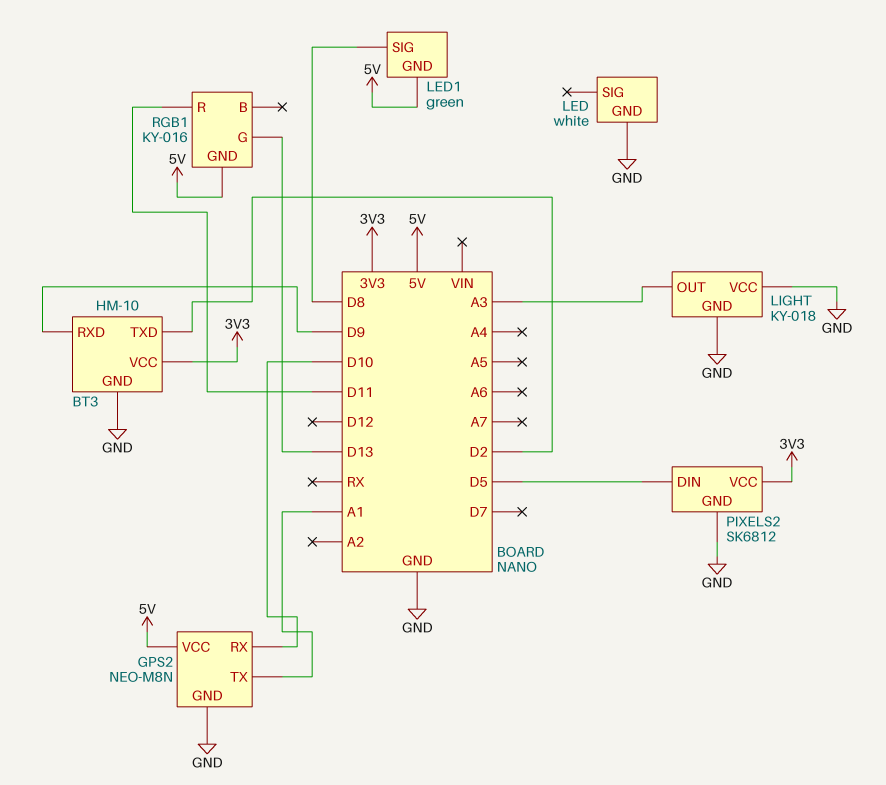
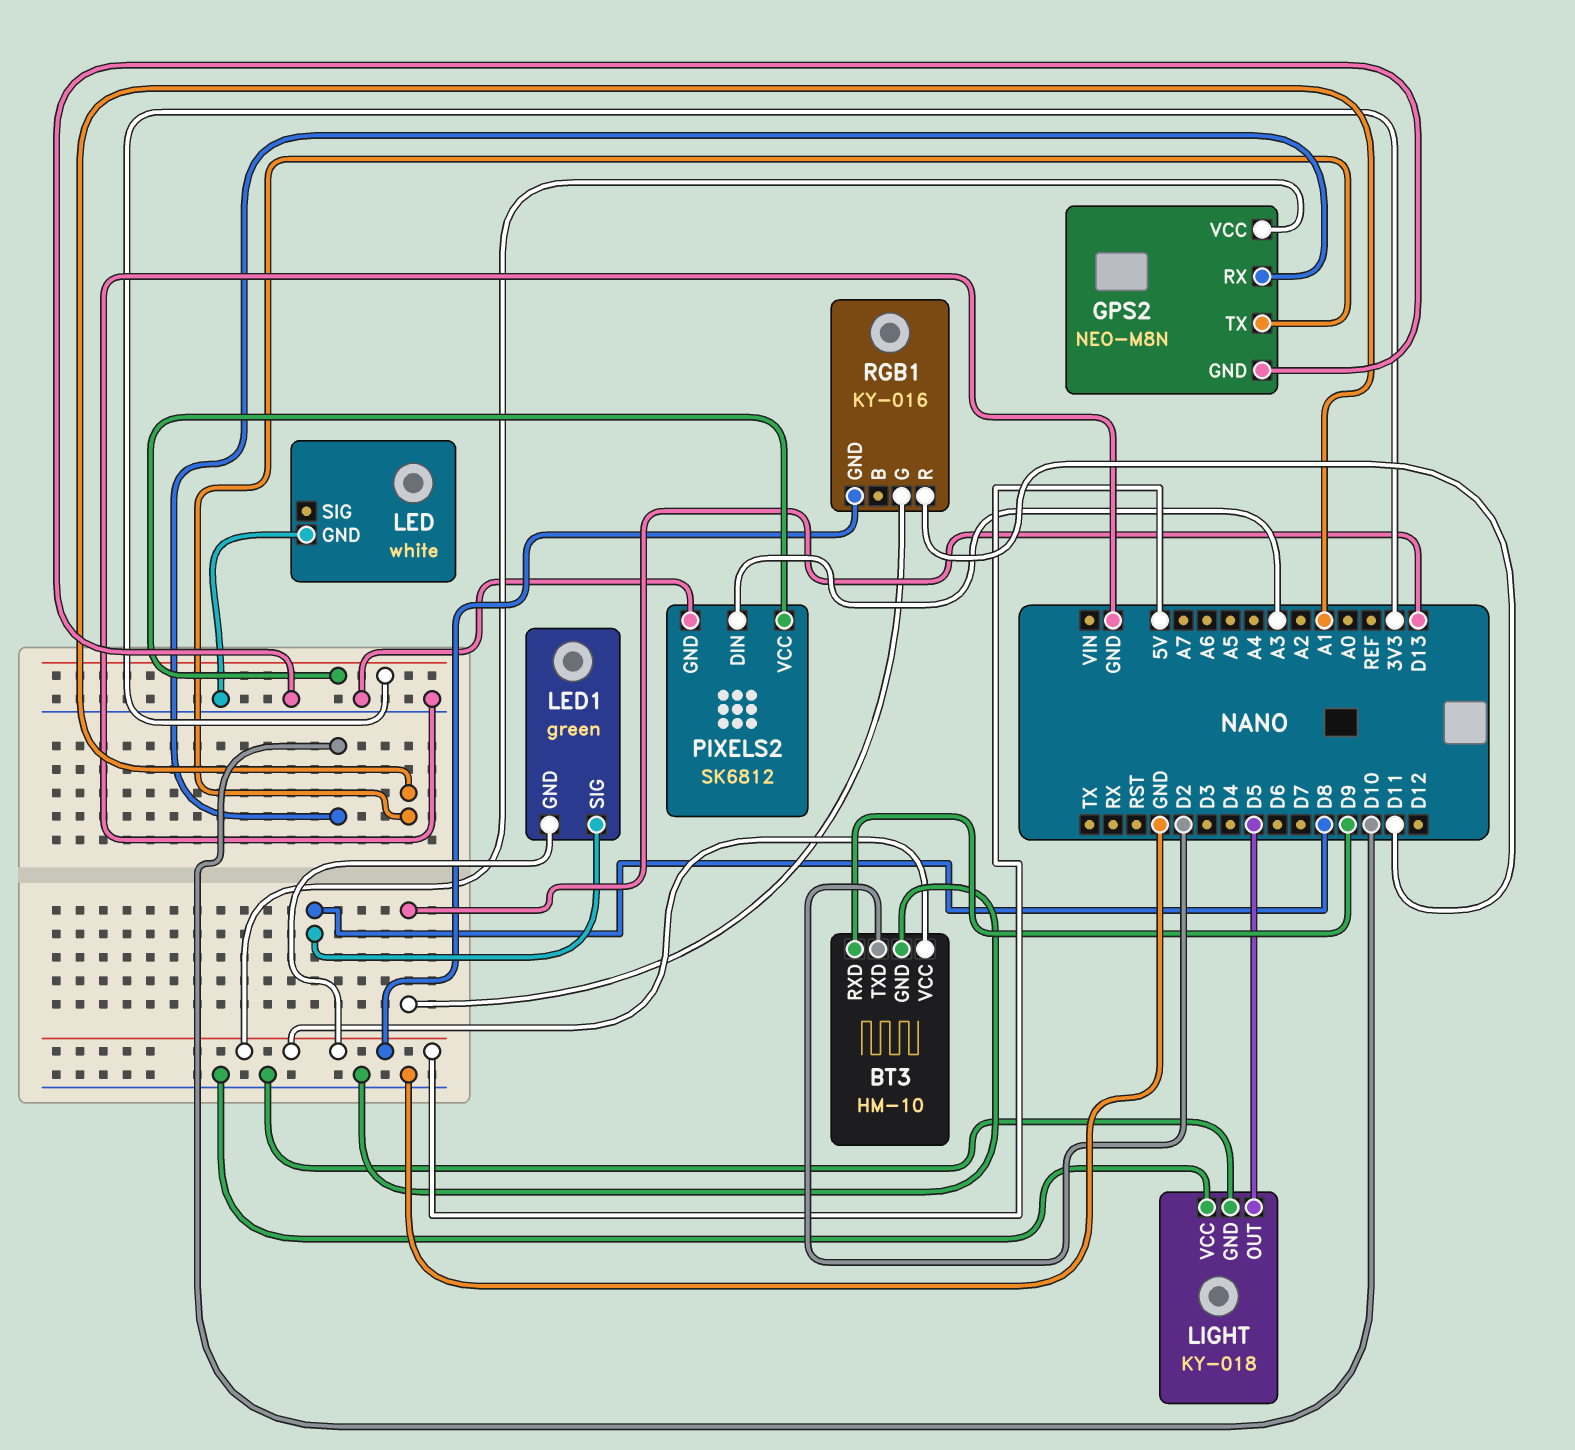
BT3 pin VCC: 3V3 -> 5V
LIGHT pin OUT: A3 -> D5
PIXELS2 pin DIN: D5 -> A3

